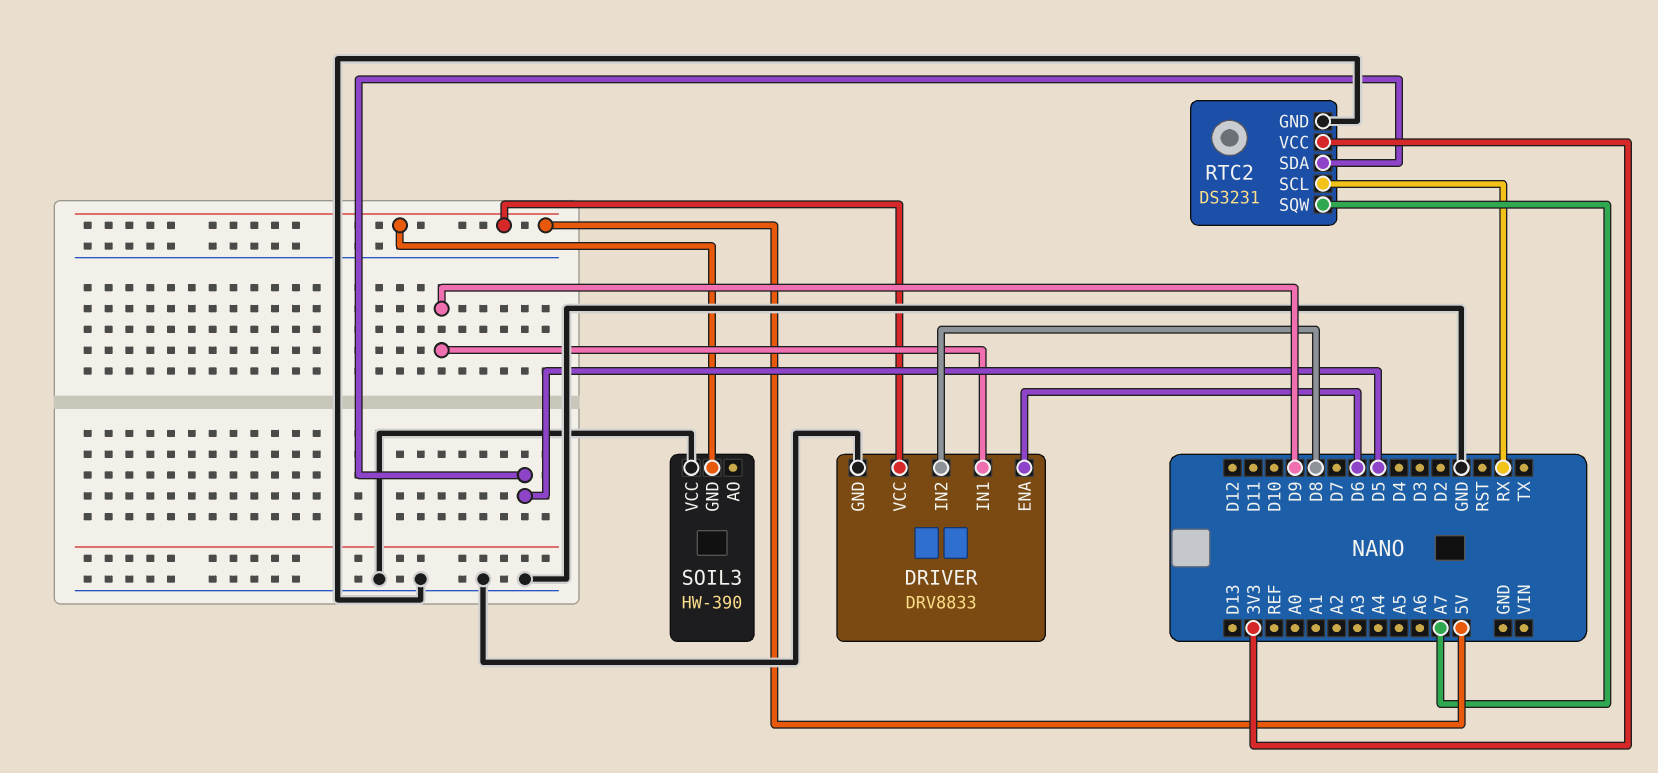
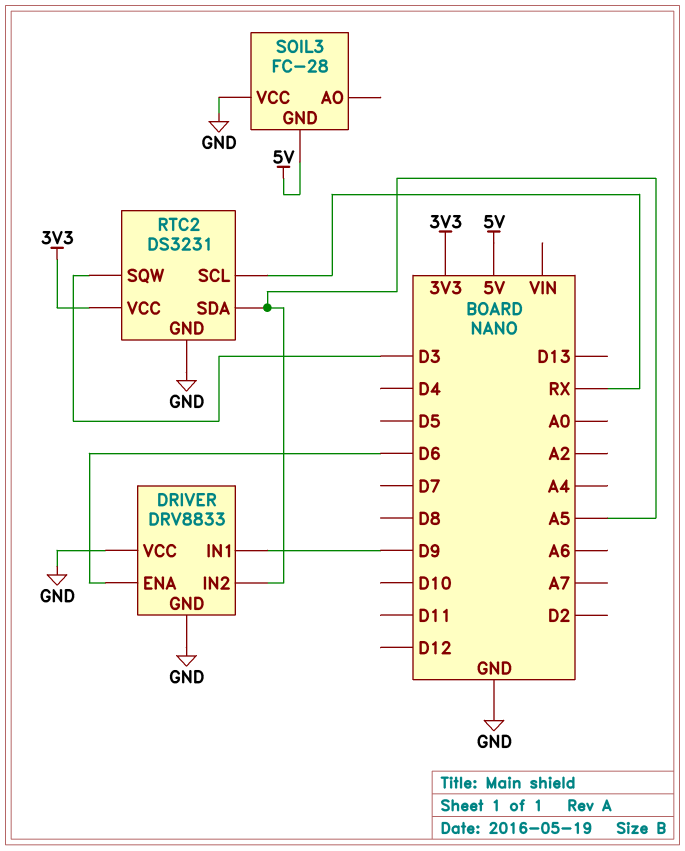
DRIVER pin IN2: D8 -> A5
DRIVER pin VCC: 5V -> GND
RTC2 pin SDA: D5 -> A5
RTC2 pin SQW: A7 -> D3
SOIL3: HW-390 -> FC-28

